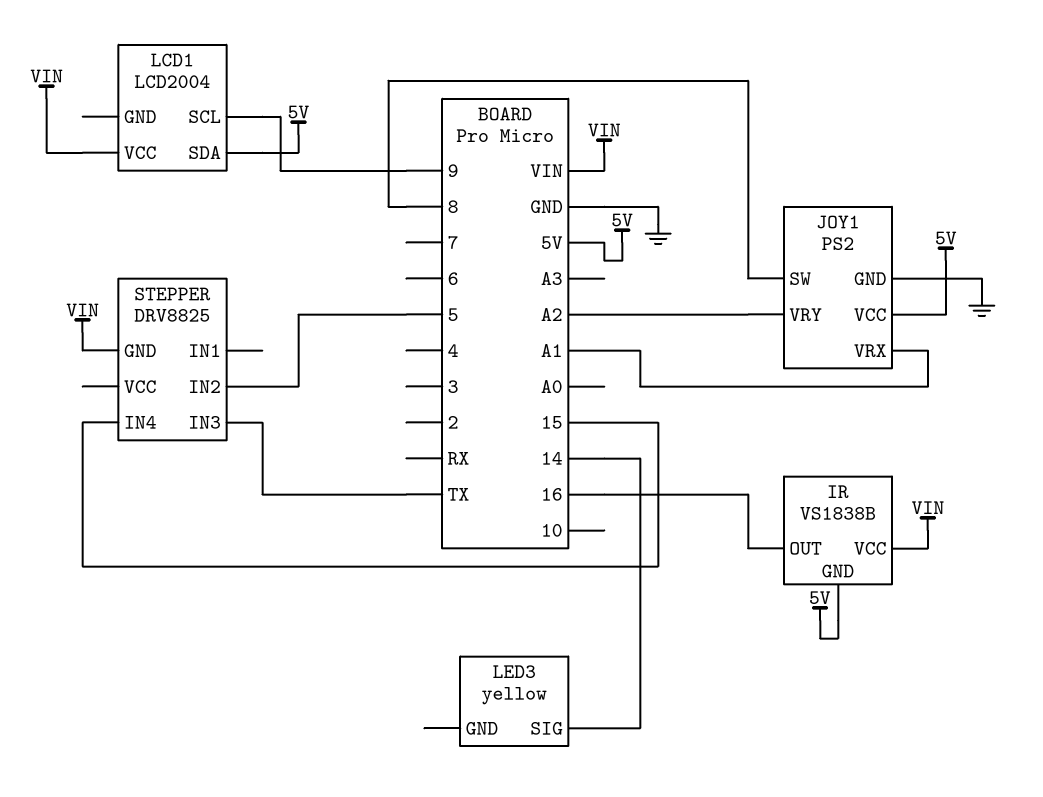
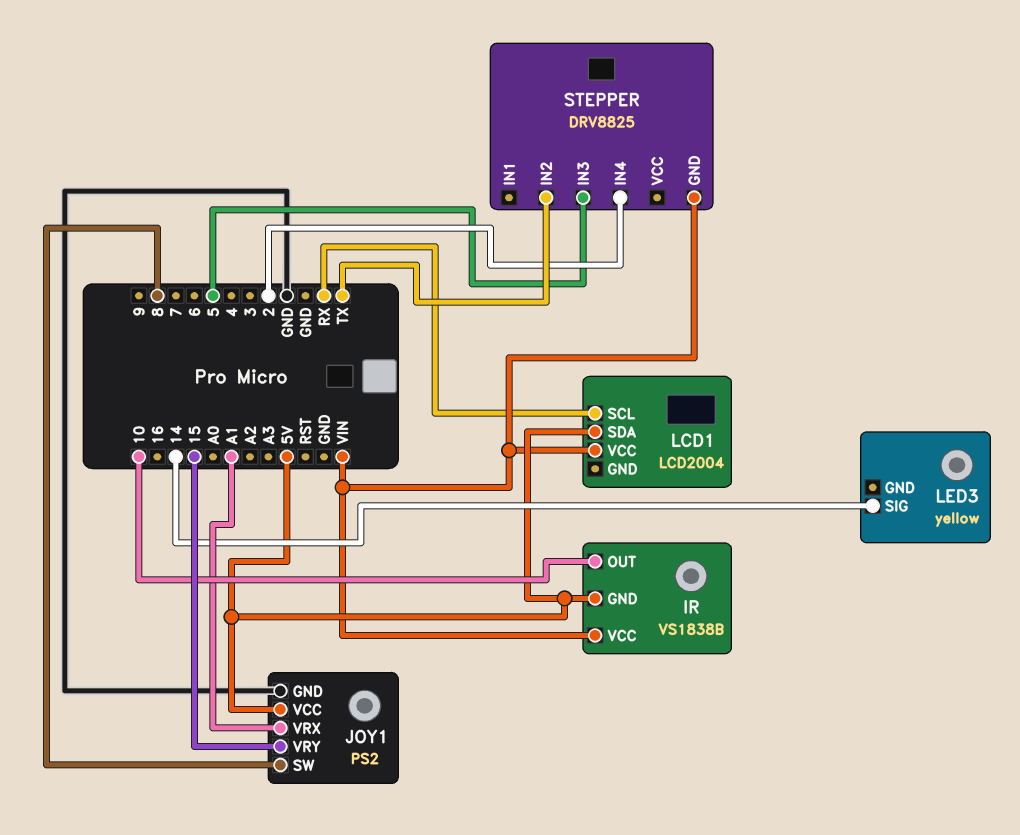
IR pin OUT: 16 -> 10
JOY1 pin VRY: A2 -> 15
LCD1 pin SCL: 9 -> RX
STEPPER pin IN2: 5 -> TX
STEPPER pin IN3: TX -> 5
STEPPER pin IN4: 15 -> 2

